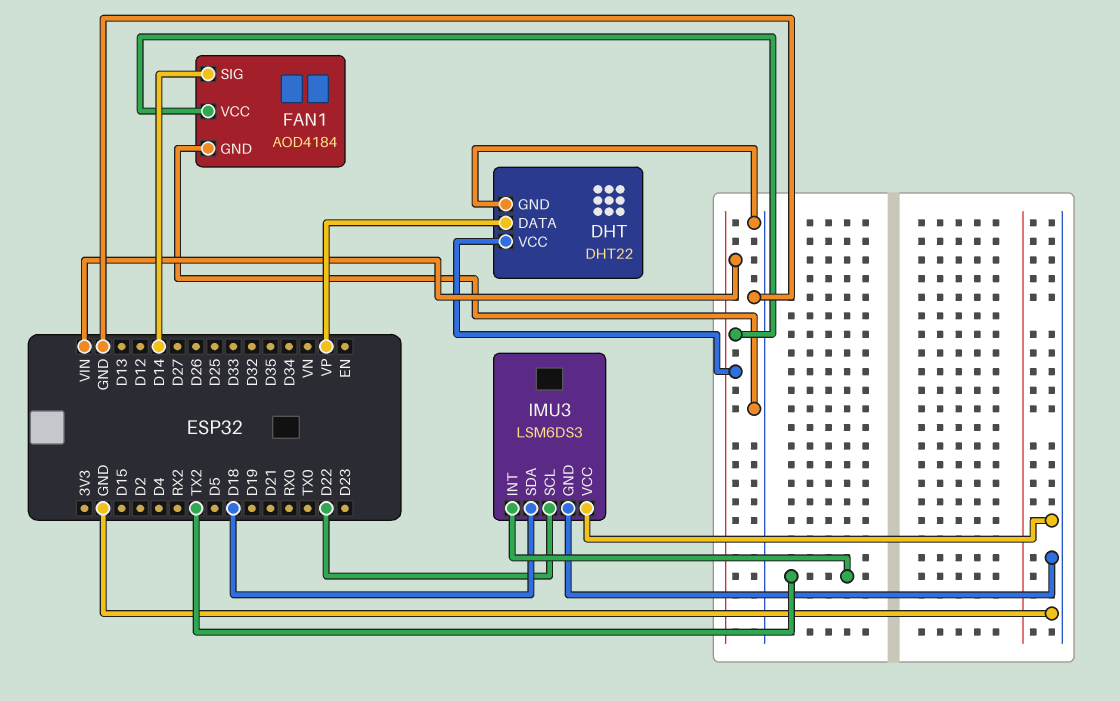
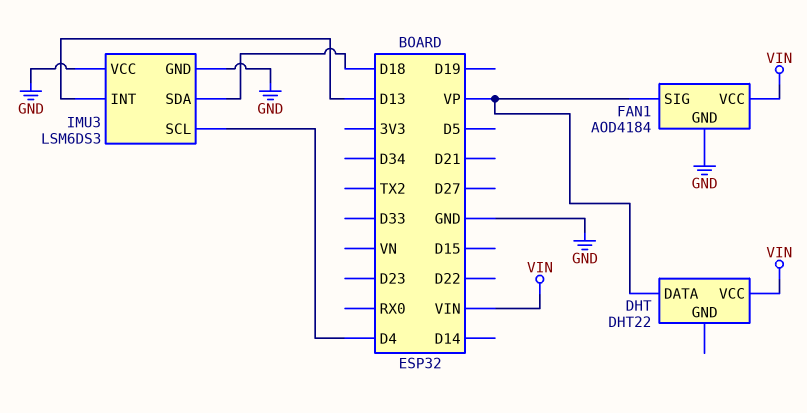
DHT pin GND: GND -> none
FAN1 pin SIG: D14 -> VP
IMU3 pin INT: TX2 -> D13
IMU3 pin SCL: D22 -> D4

